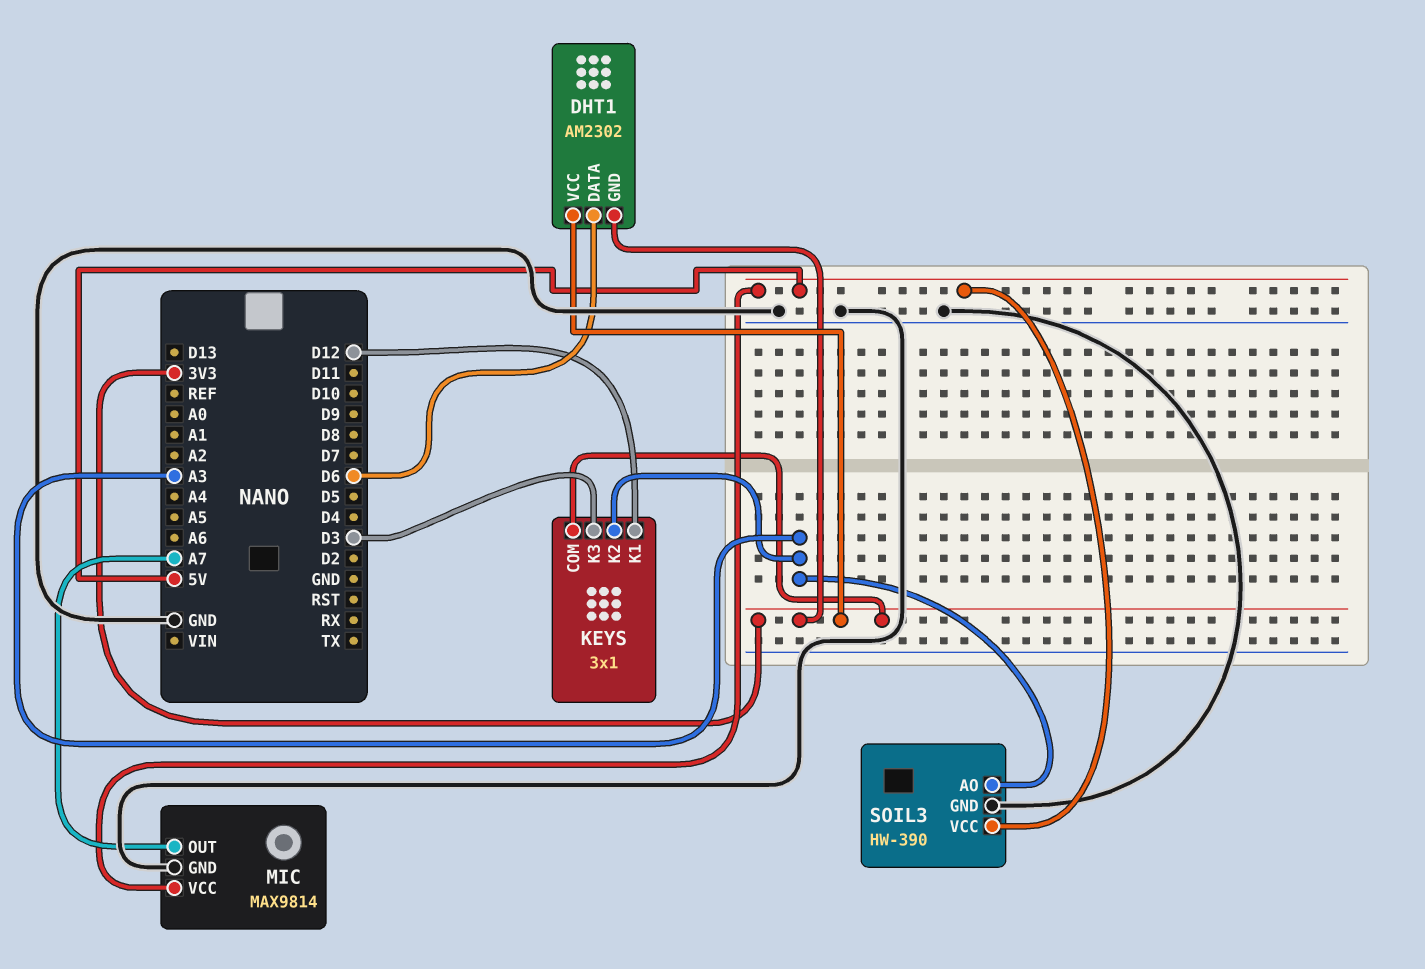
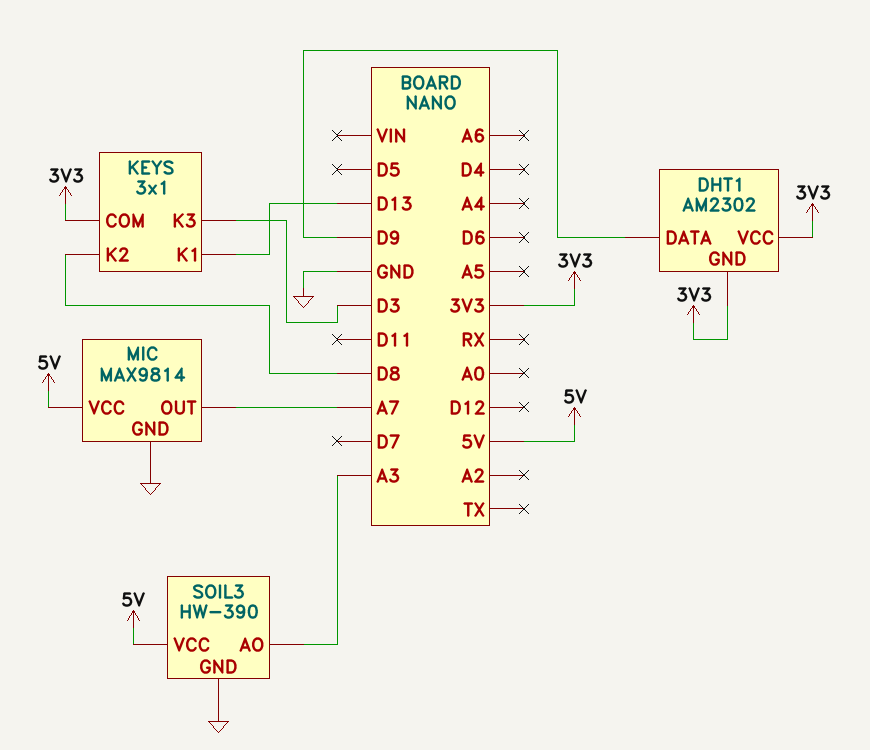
DHT1 pin DATA: D6 -> D9
KEYS pin K1: D12 -> D13
KEYS pin K2: A3 -> D8

